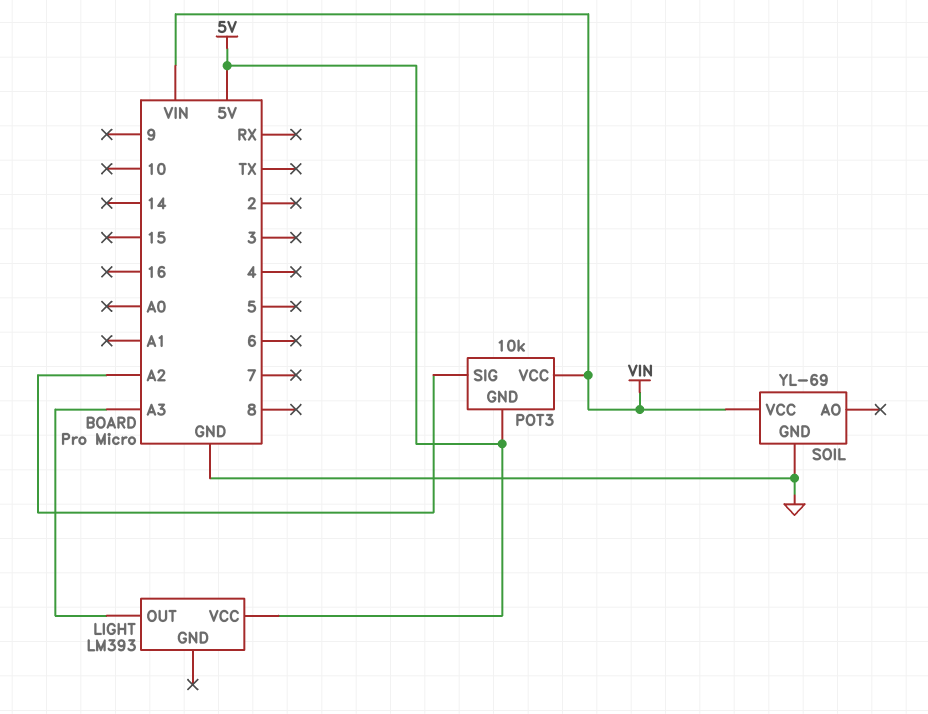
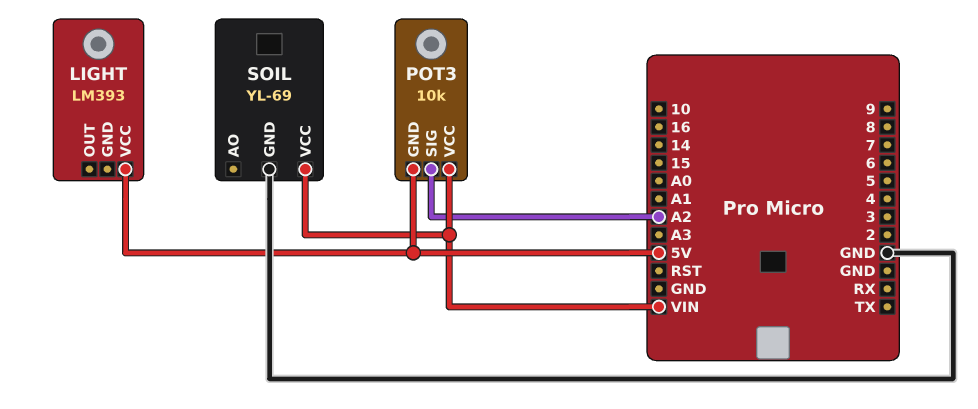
LIGHT pin OUT: A3 -> none

